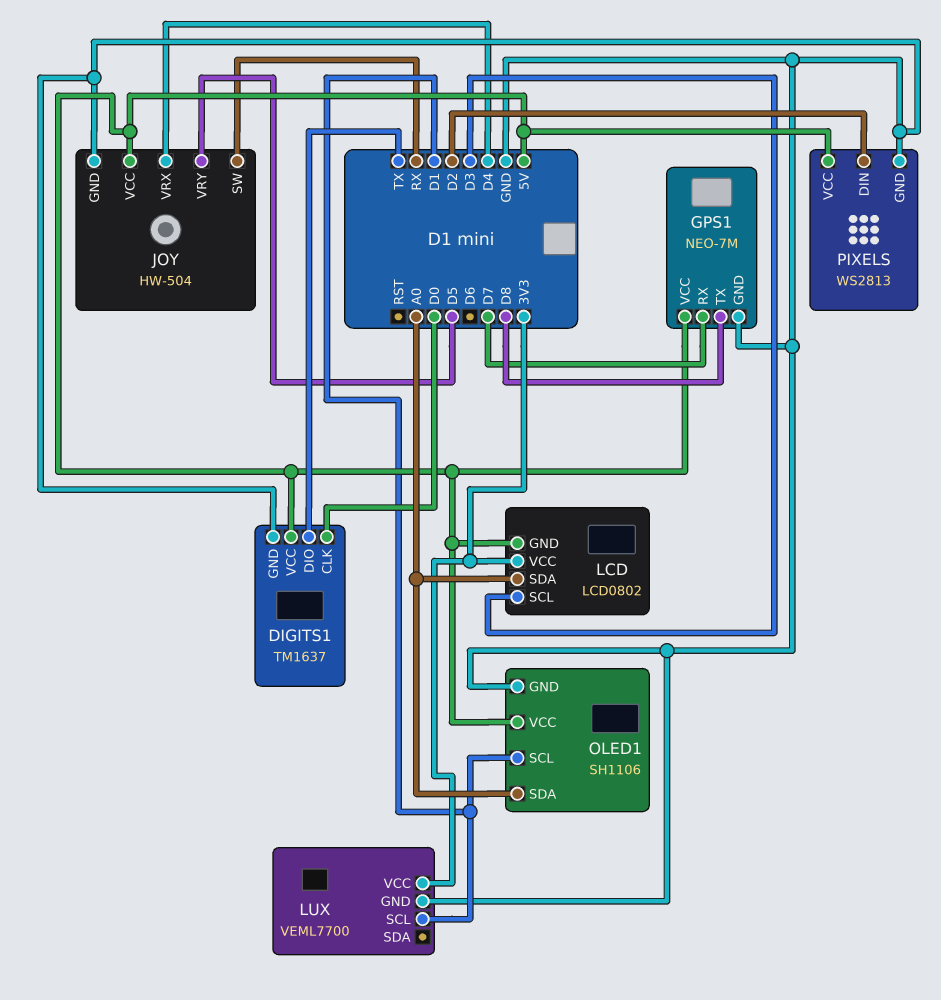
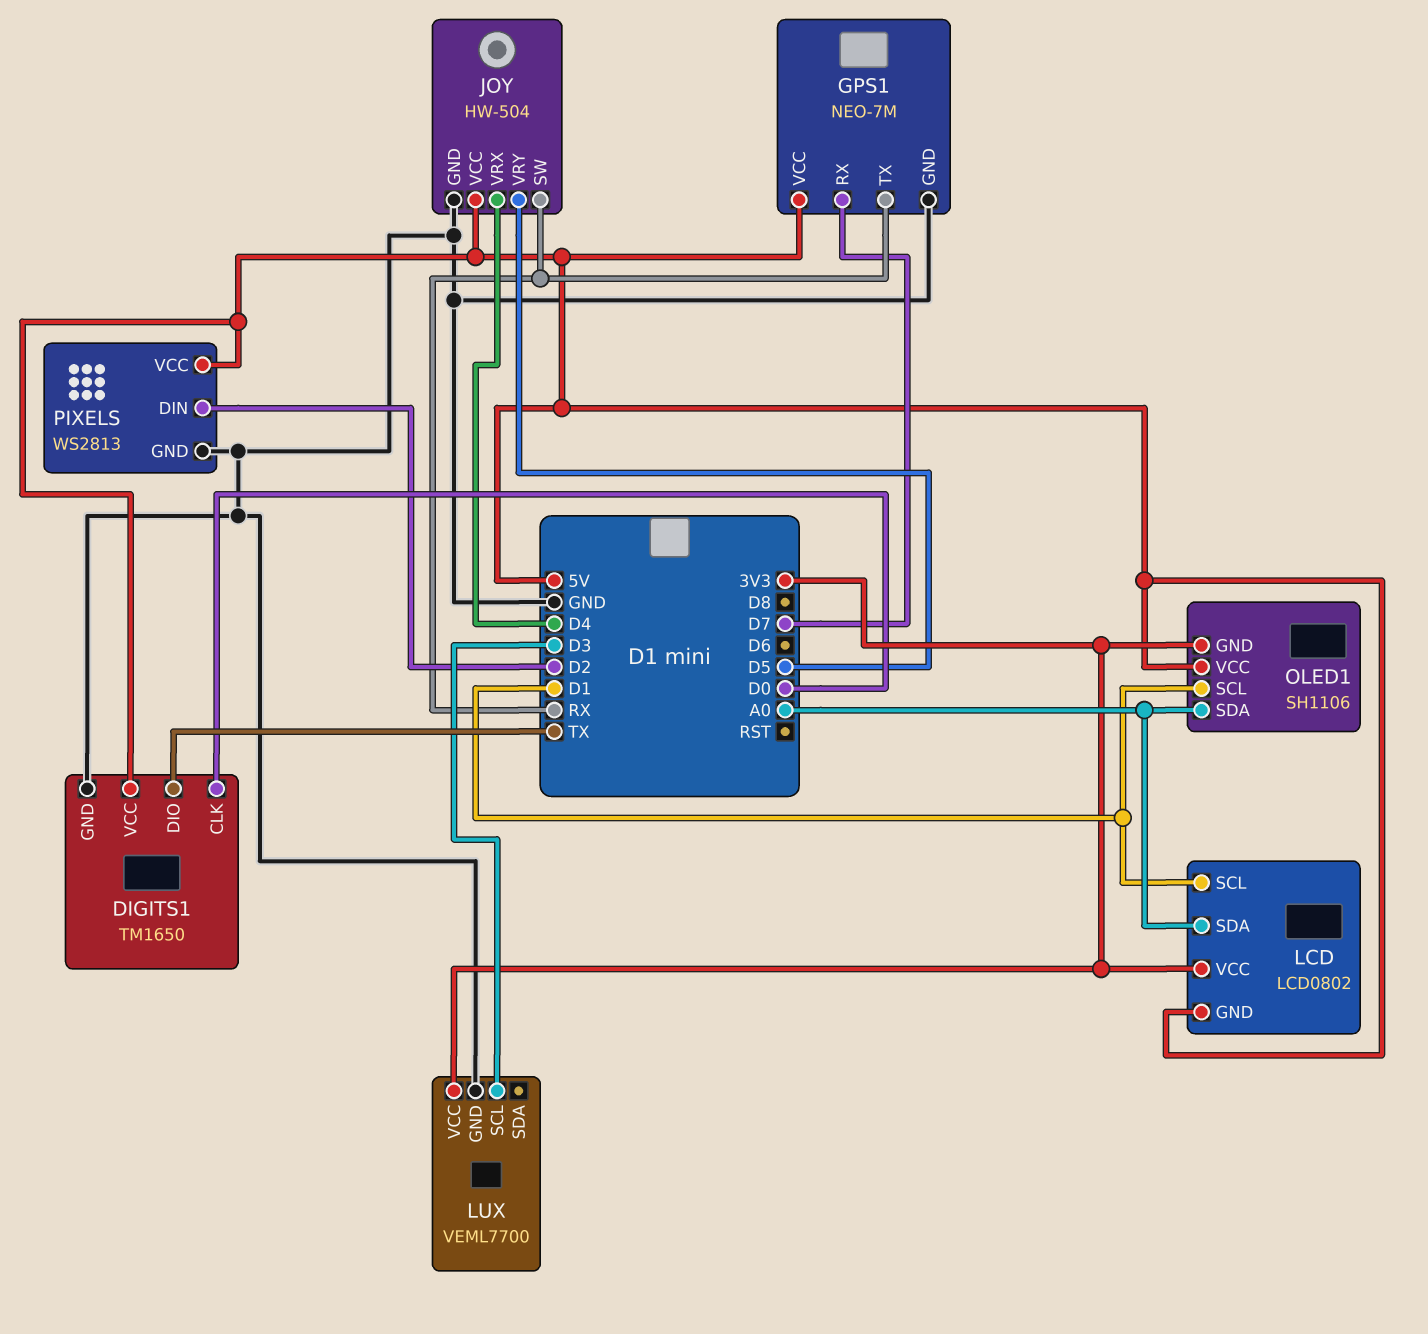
DIGITS1: TM1637 -> TM1650
GPS1 pin TX: D8 -> RX
LCD pin SCL: D3 -> D1
LUX pin SCL: D1 -> D3
OLED1 pin GND: GND -> 3V3

